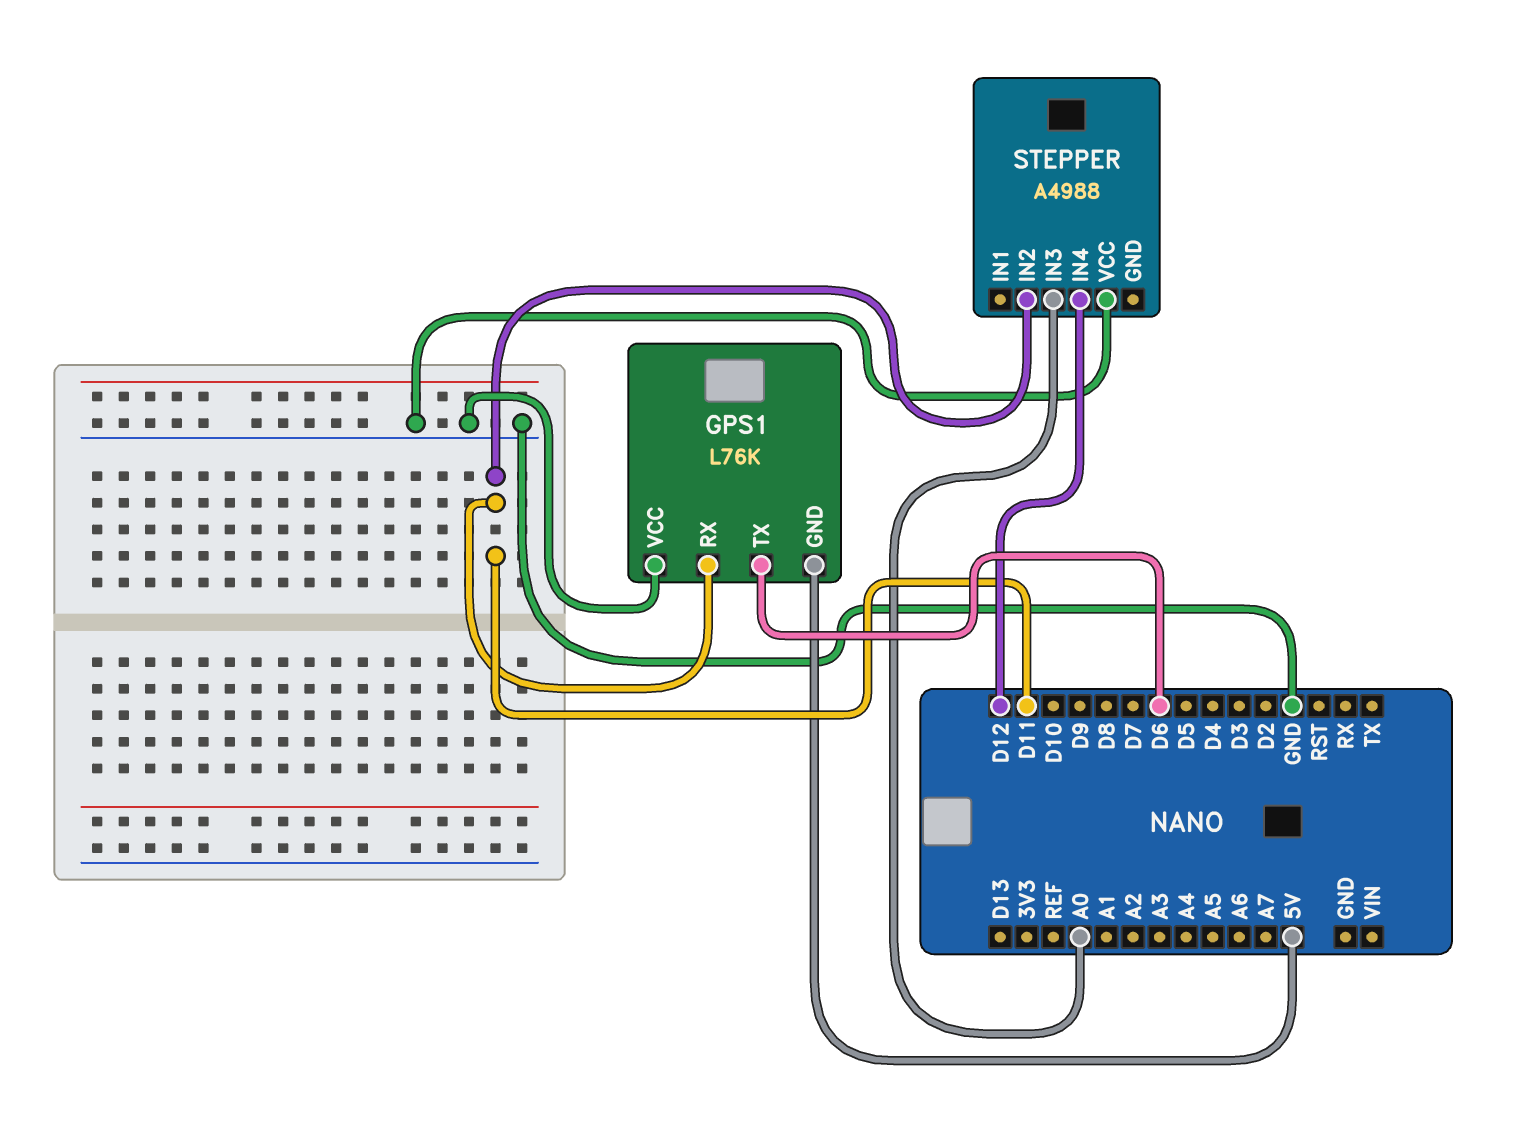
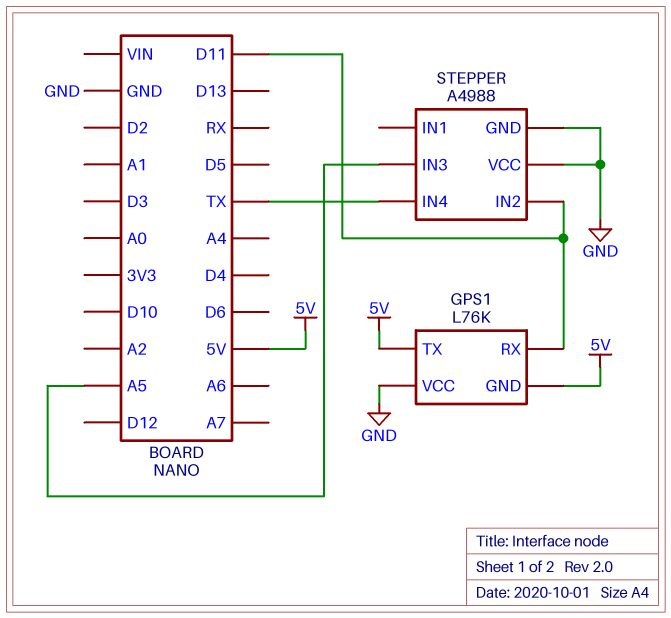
GPS1 pin TX: D6 -> 5V
STEPPER pin GND: none -> GND
STEPPER pin IN3: A0 -> A5
STEPPER pin IN4: D12 -> TX

